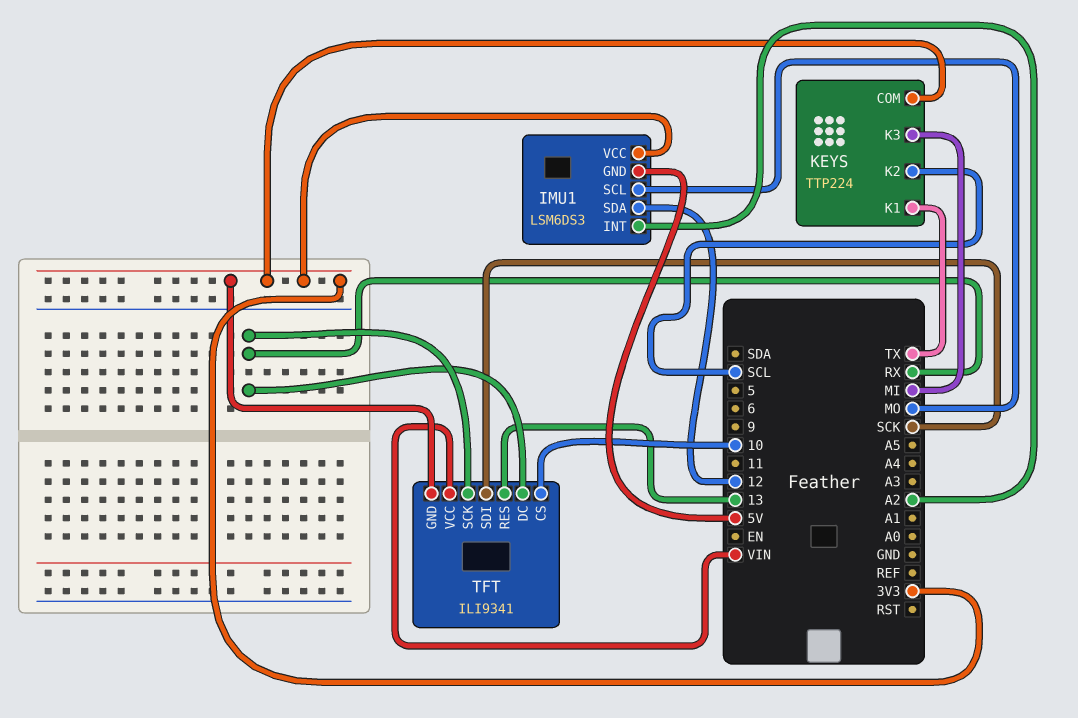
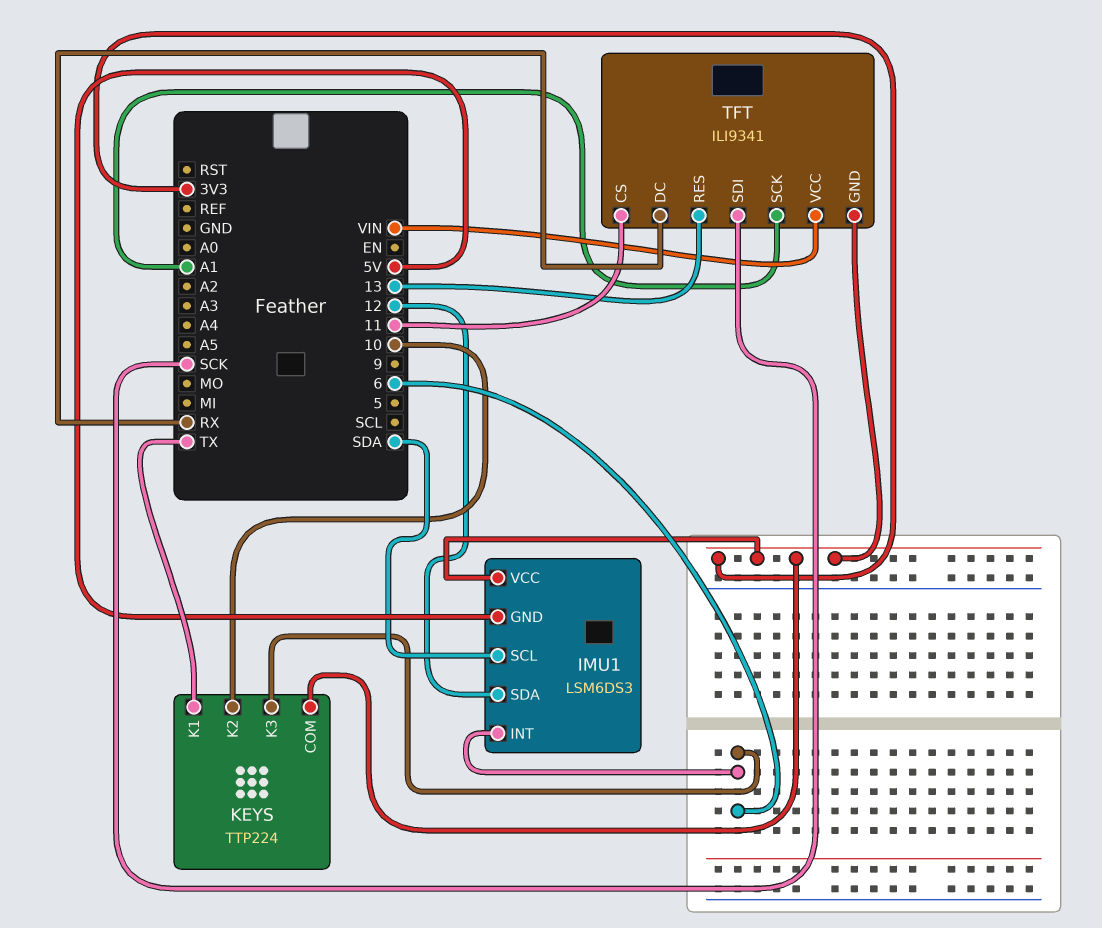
IMU1 pin INT: A2 -> 6
IMU1 pin SCL: MO -> SDA
KEYS pin K2: SCL -> 10
KEYS pin K3: MI -> 6
TFT pin CS: 10 -> 11
TFT pin SCK: RX -> A1

